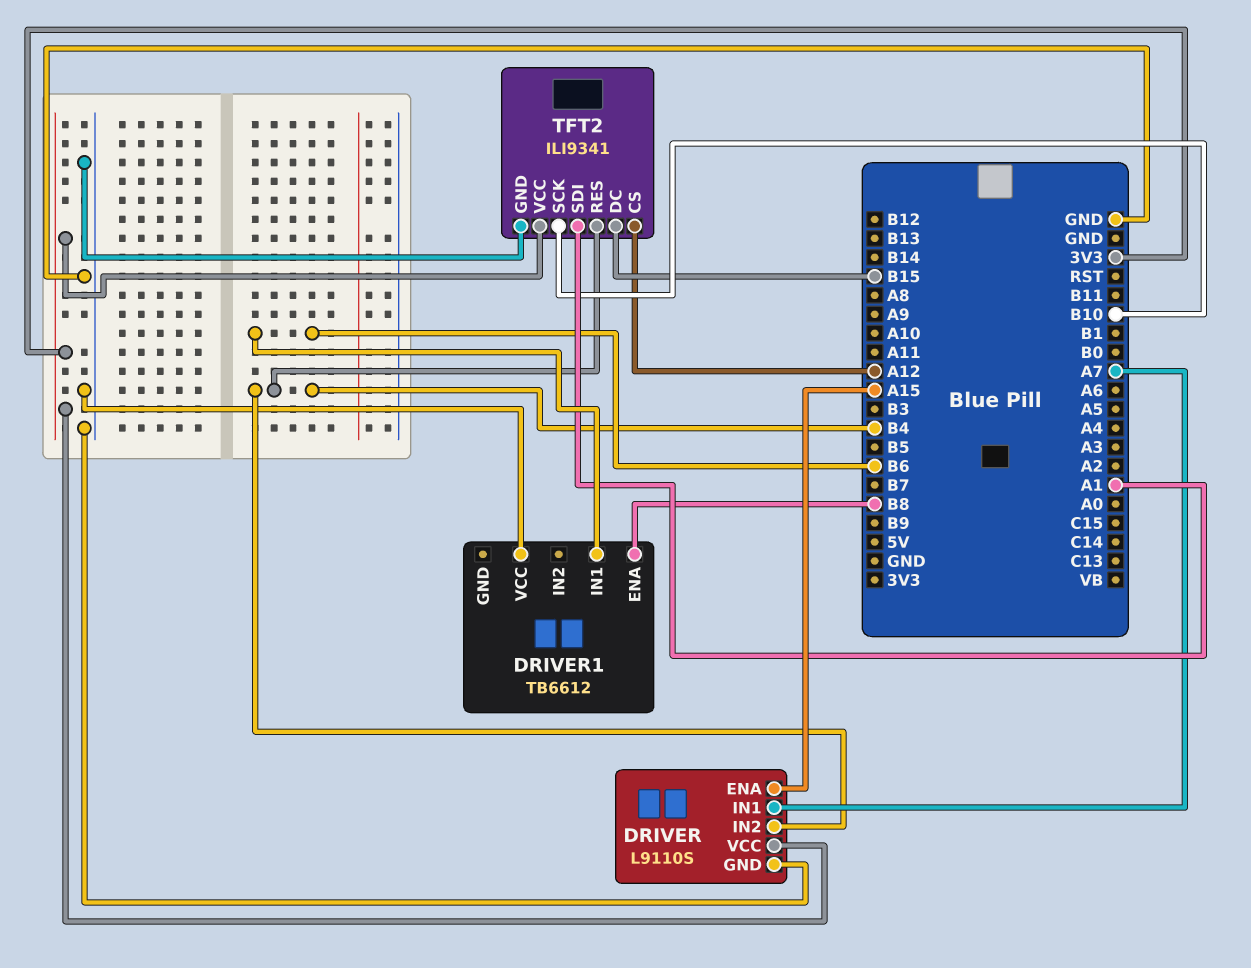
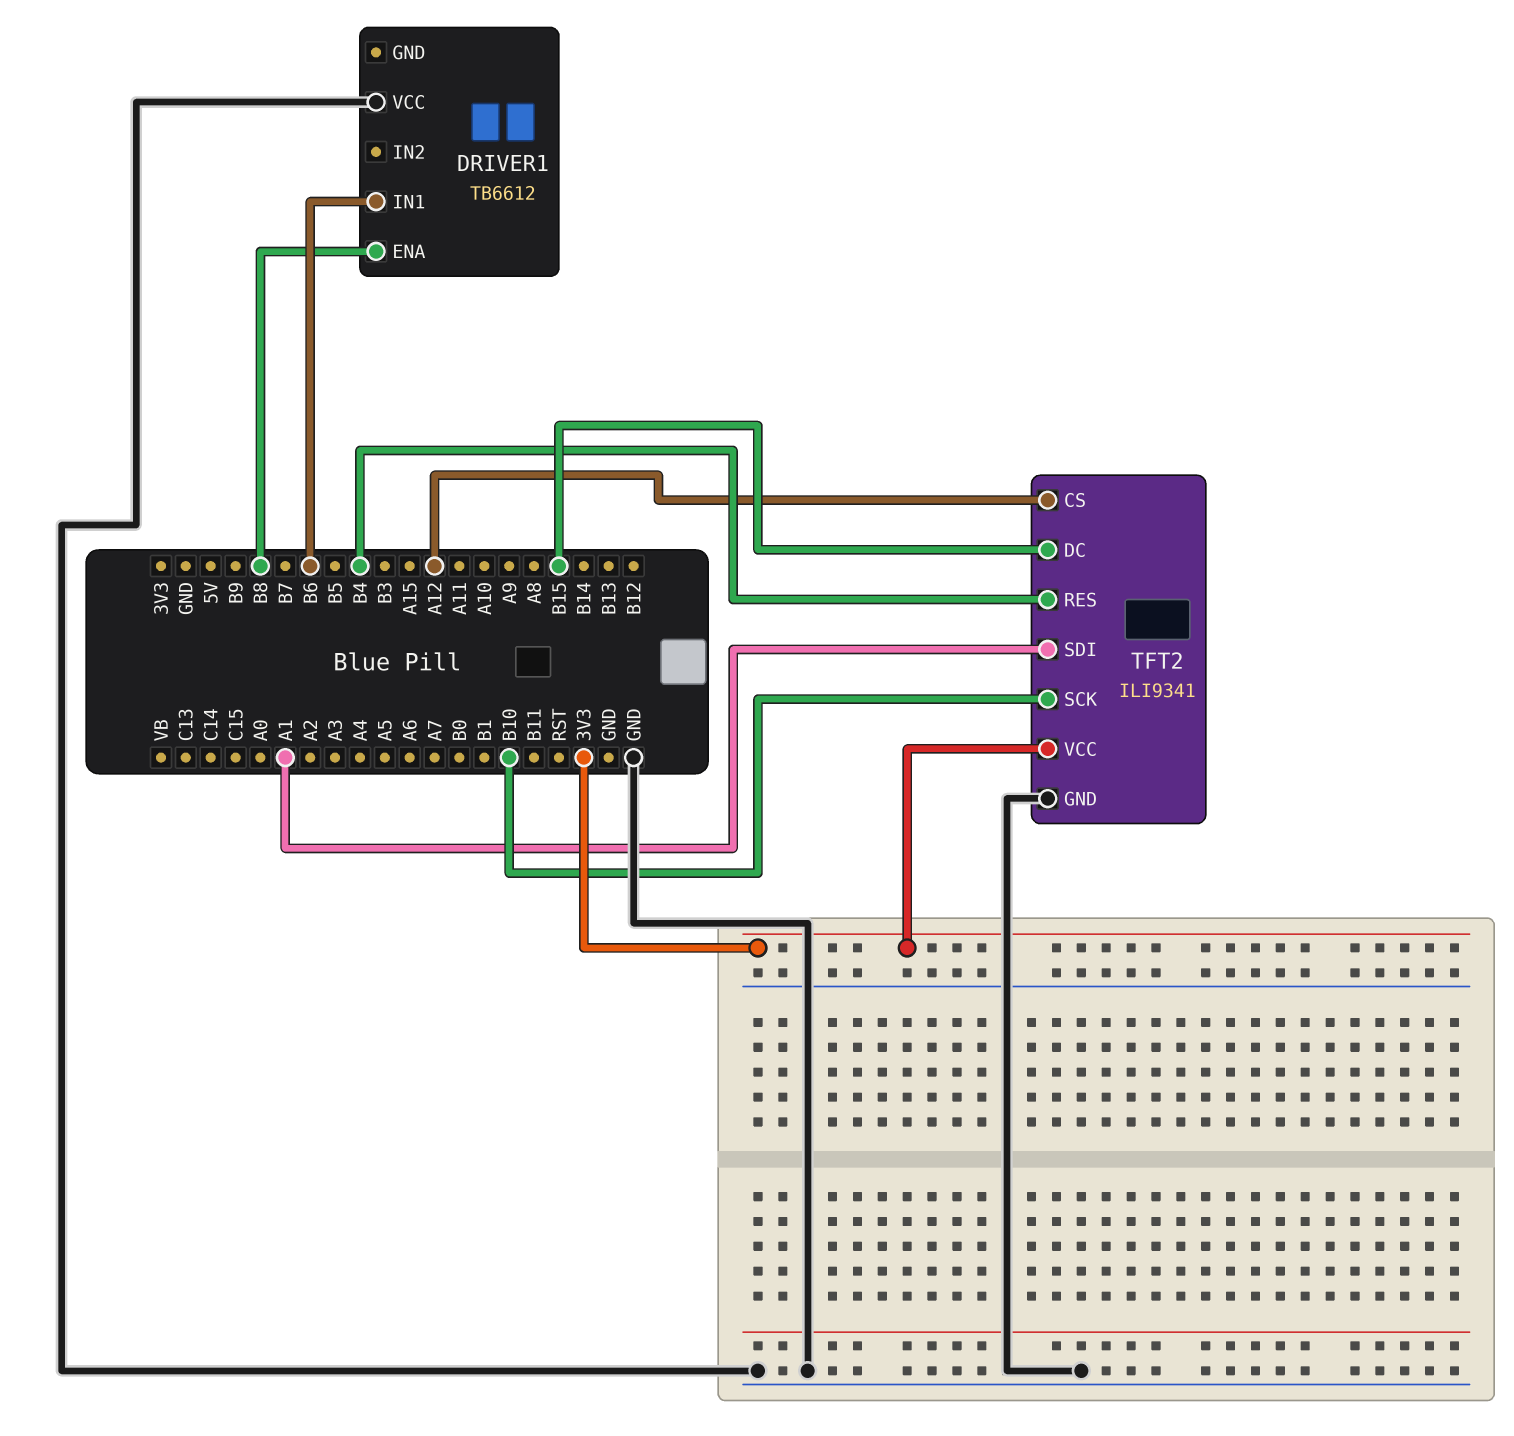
DRIVER: L9110S -> none
DRIVER pin ENA: A15 -> none
DRIVER pin GND: GND -> none
DRIVER pin IN1: A7 -> none
DRIVER pin IN2: B4 -> none
DRIVER pin VCC: 3V3 -> none

